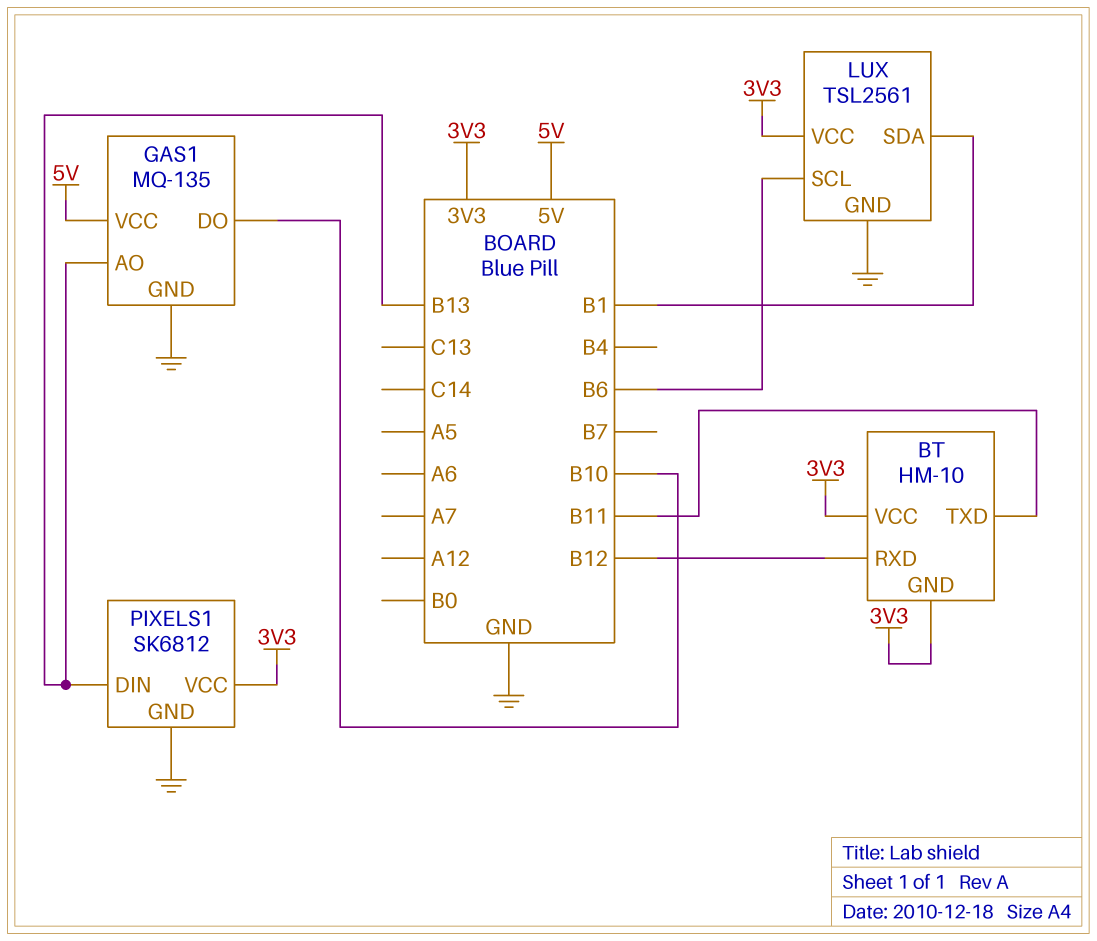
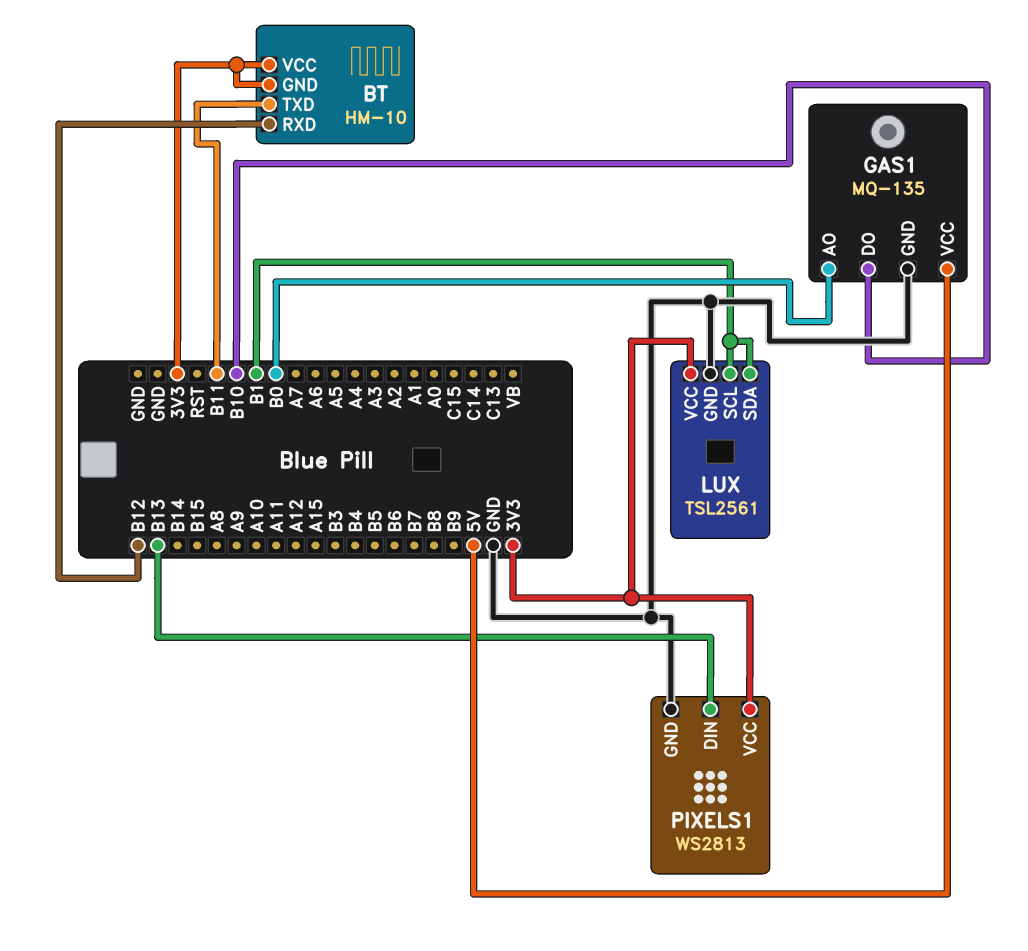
GAS1 pin AO: B13 -> B0
LUX pin SCL: B6 -> B1
PIXELS1: SK6812 -> WS2813

